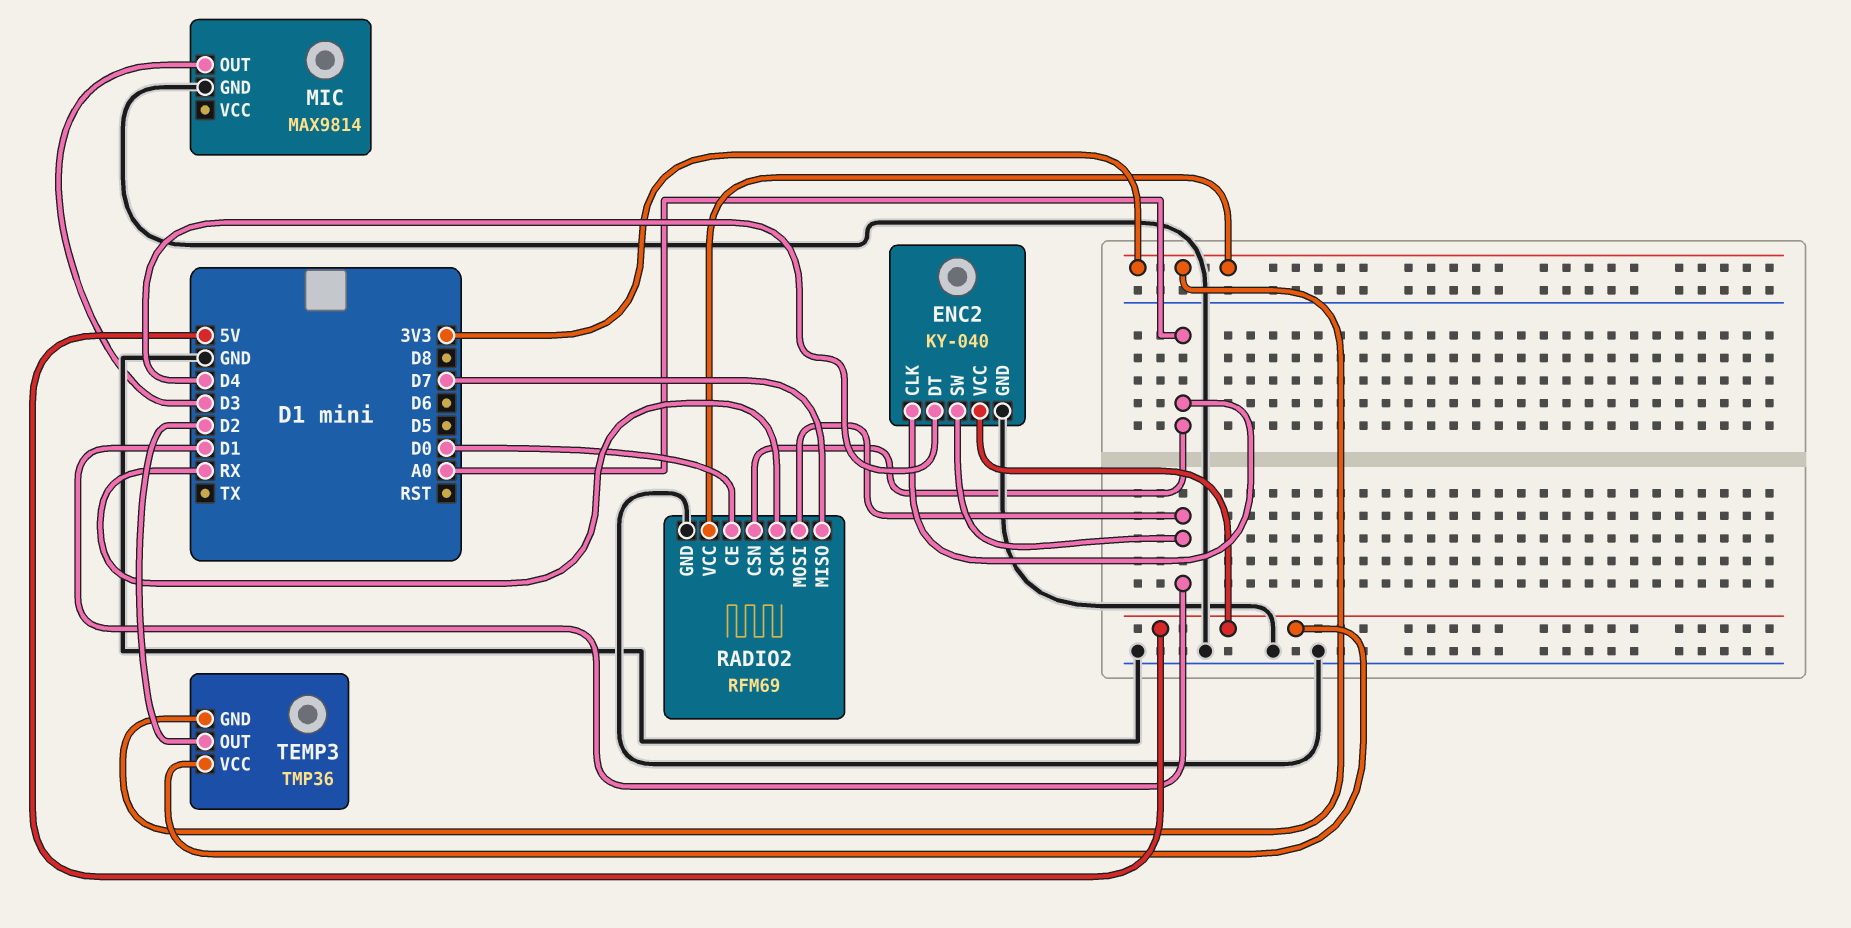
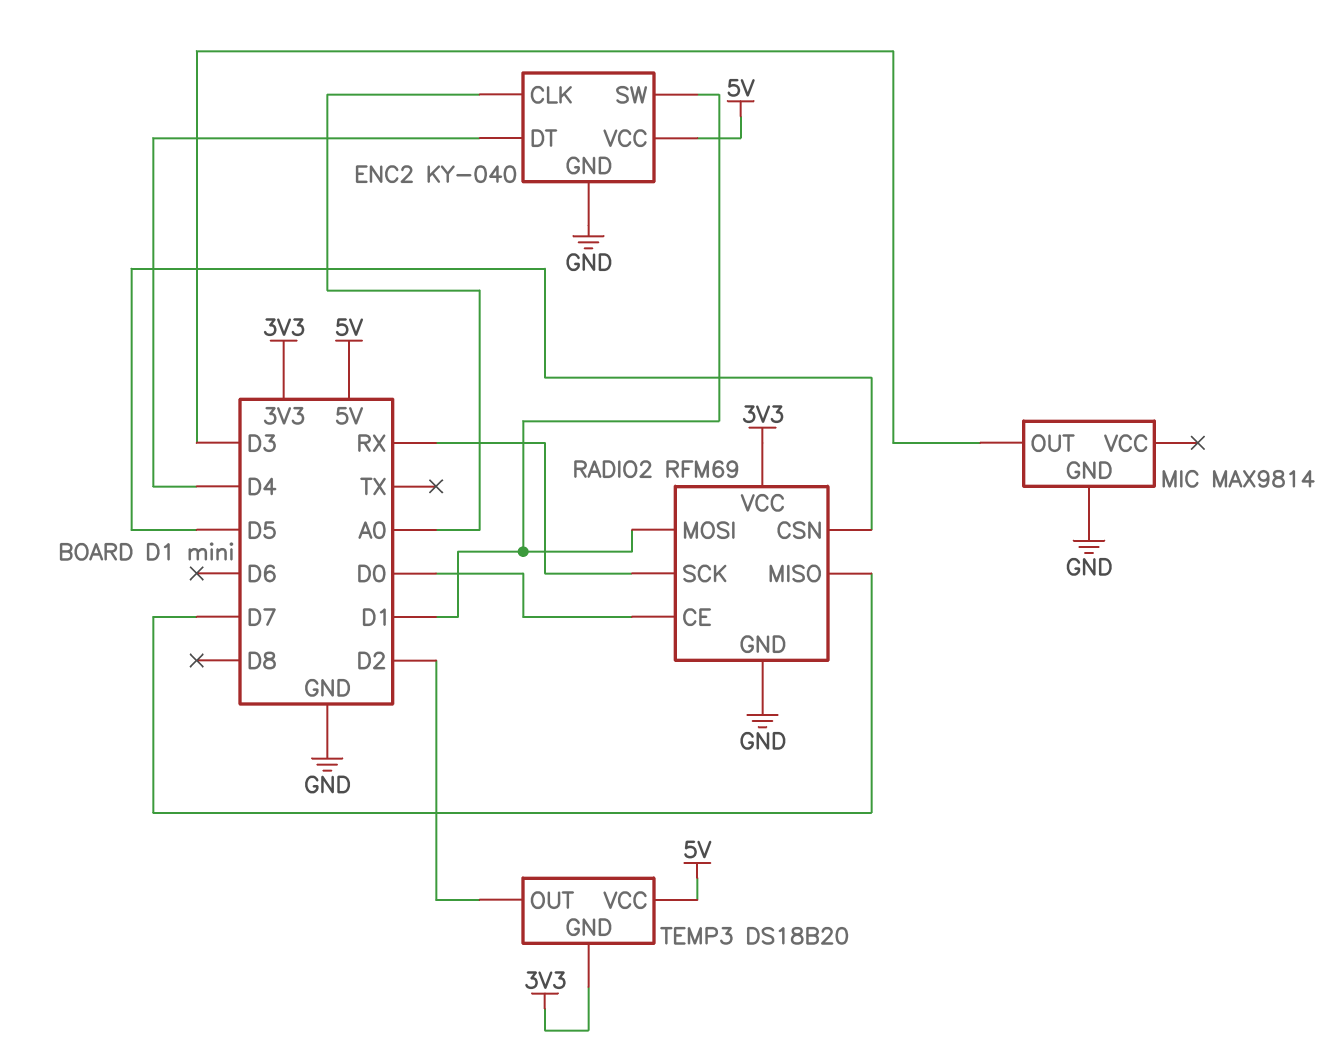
RADIO2 pin CSN: A0 -> D5
TEMP3: TMP36 -> DS18B20

